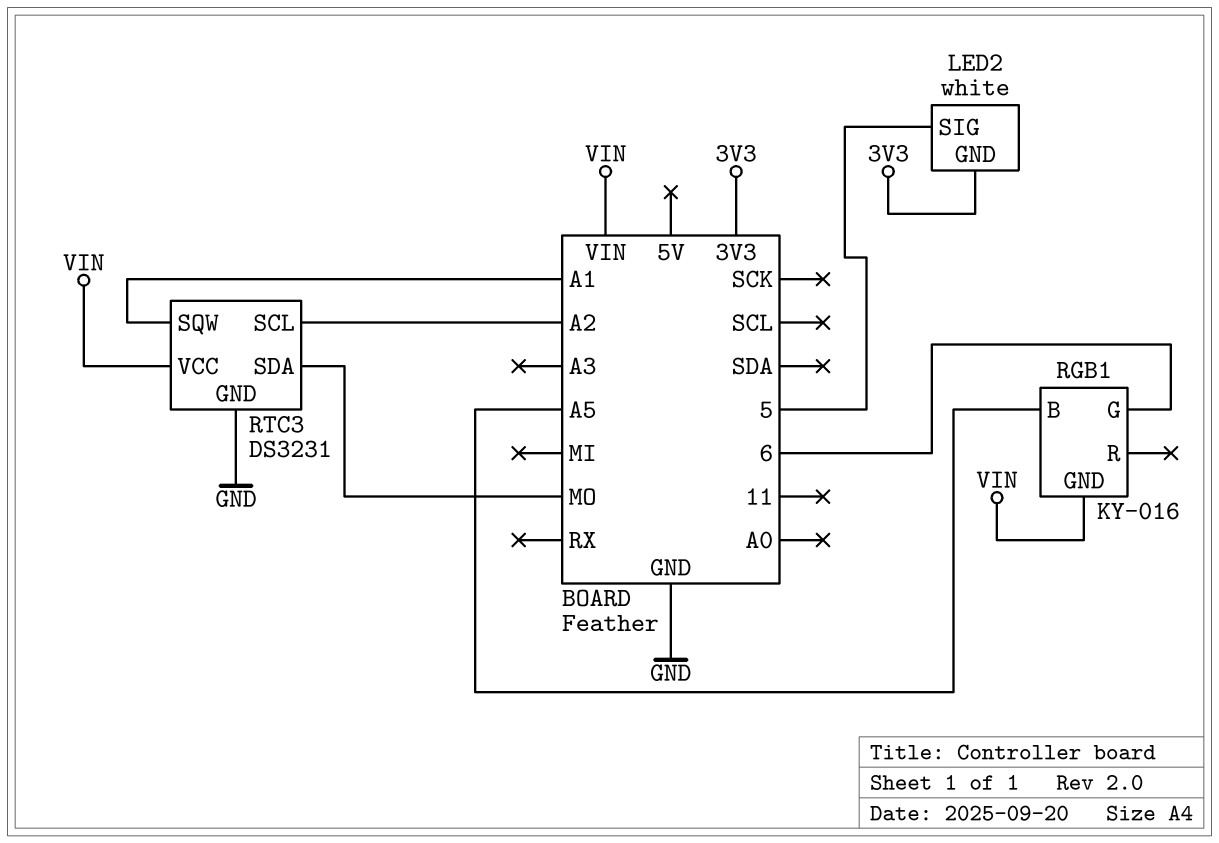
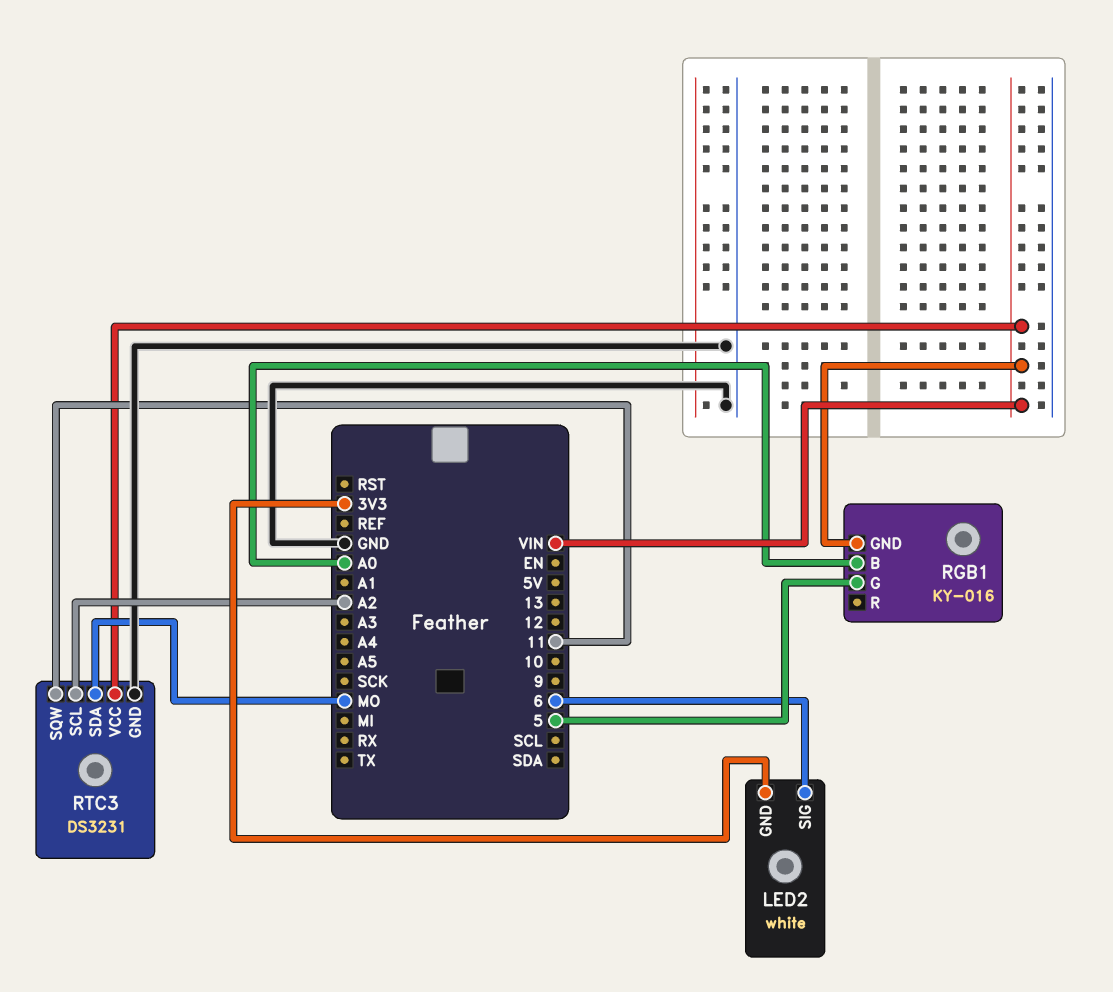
LED2 pin SIG: 5 -> 6
RGB1 pin B: A5 -> A0
RGB1 pin G: 6 -> 5
RTC3 pin SQW: A1 -> 11

